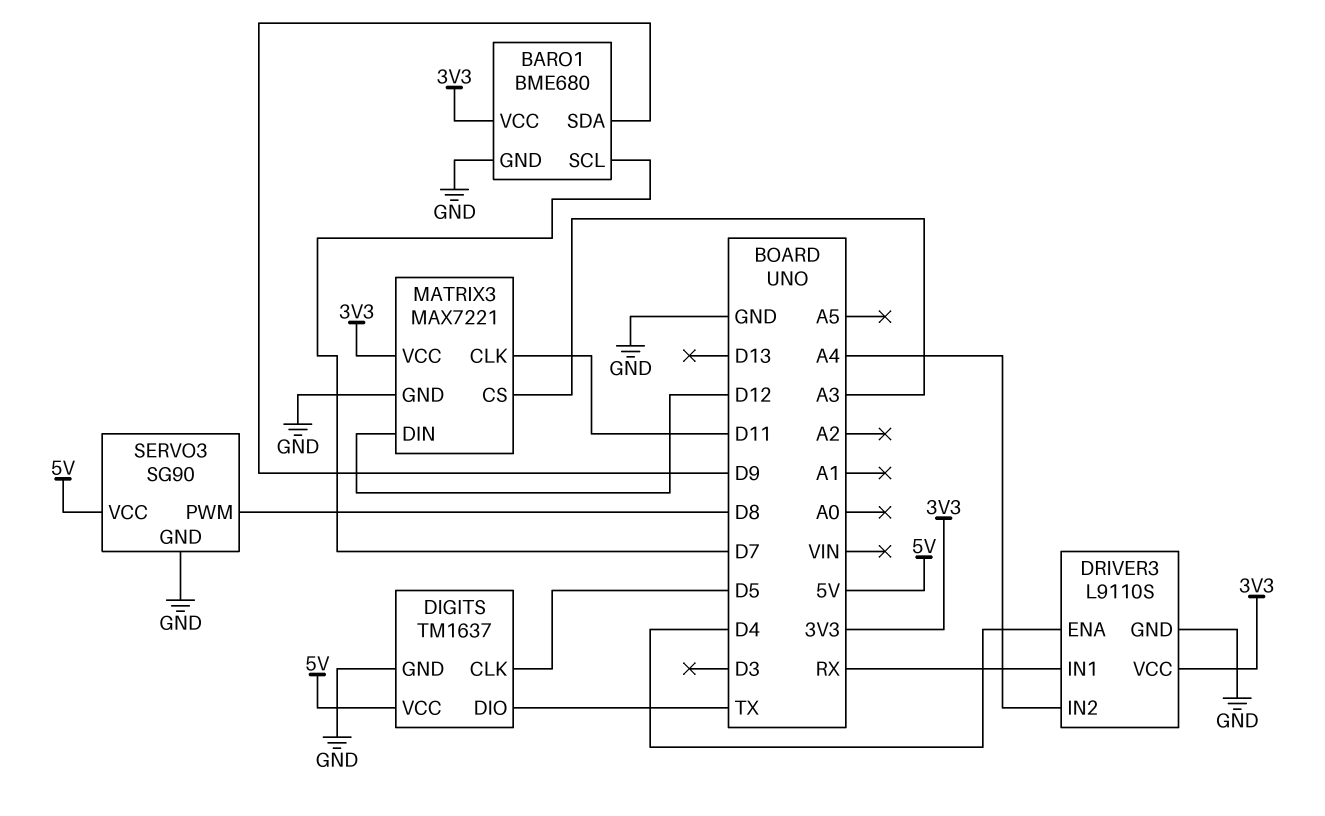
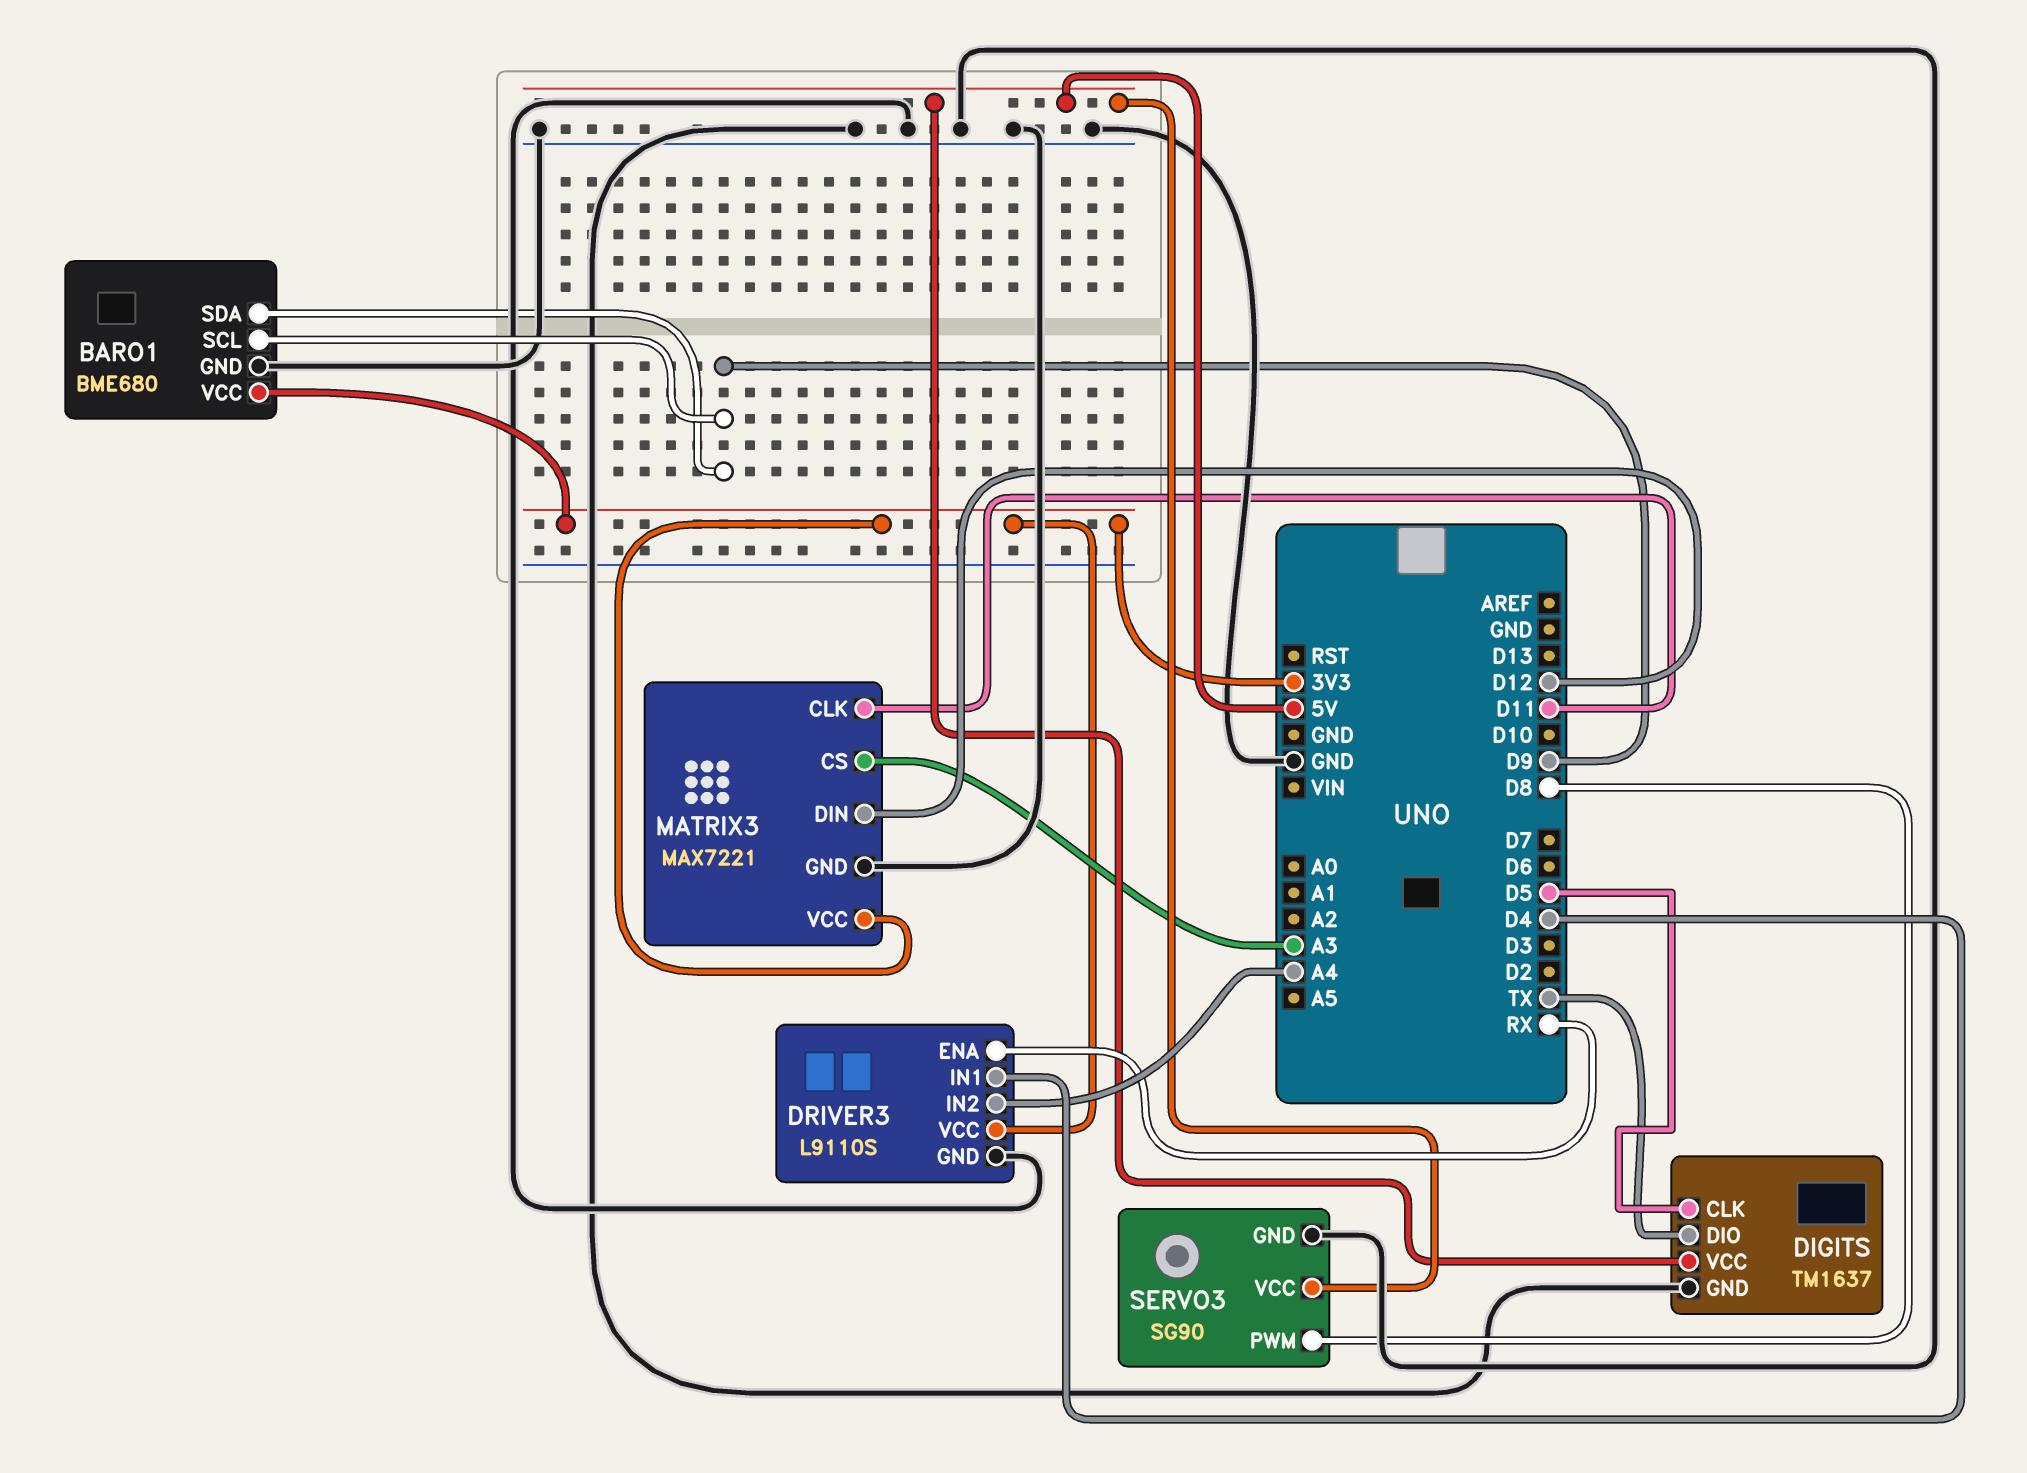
BARO1 pin SCL: D7 -> D9
DRIVER3 pin ENA: D4 -> RX
DRIVER3 pin IN1: RX -> D4

